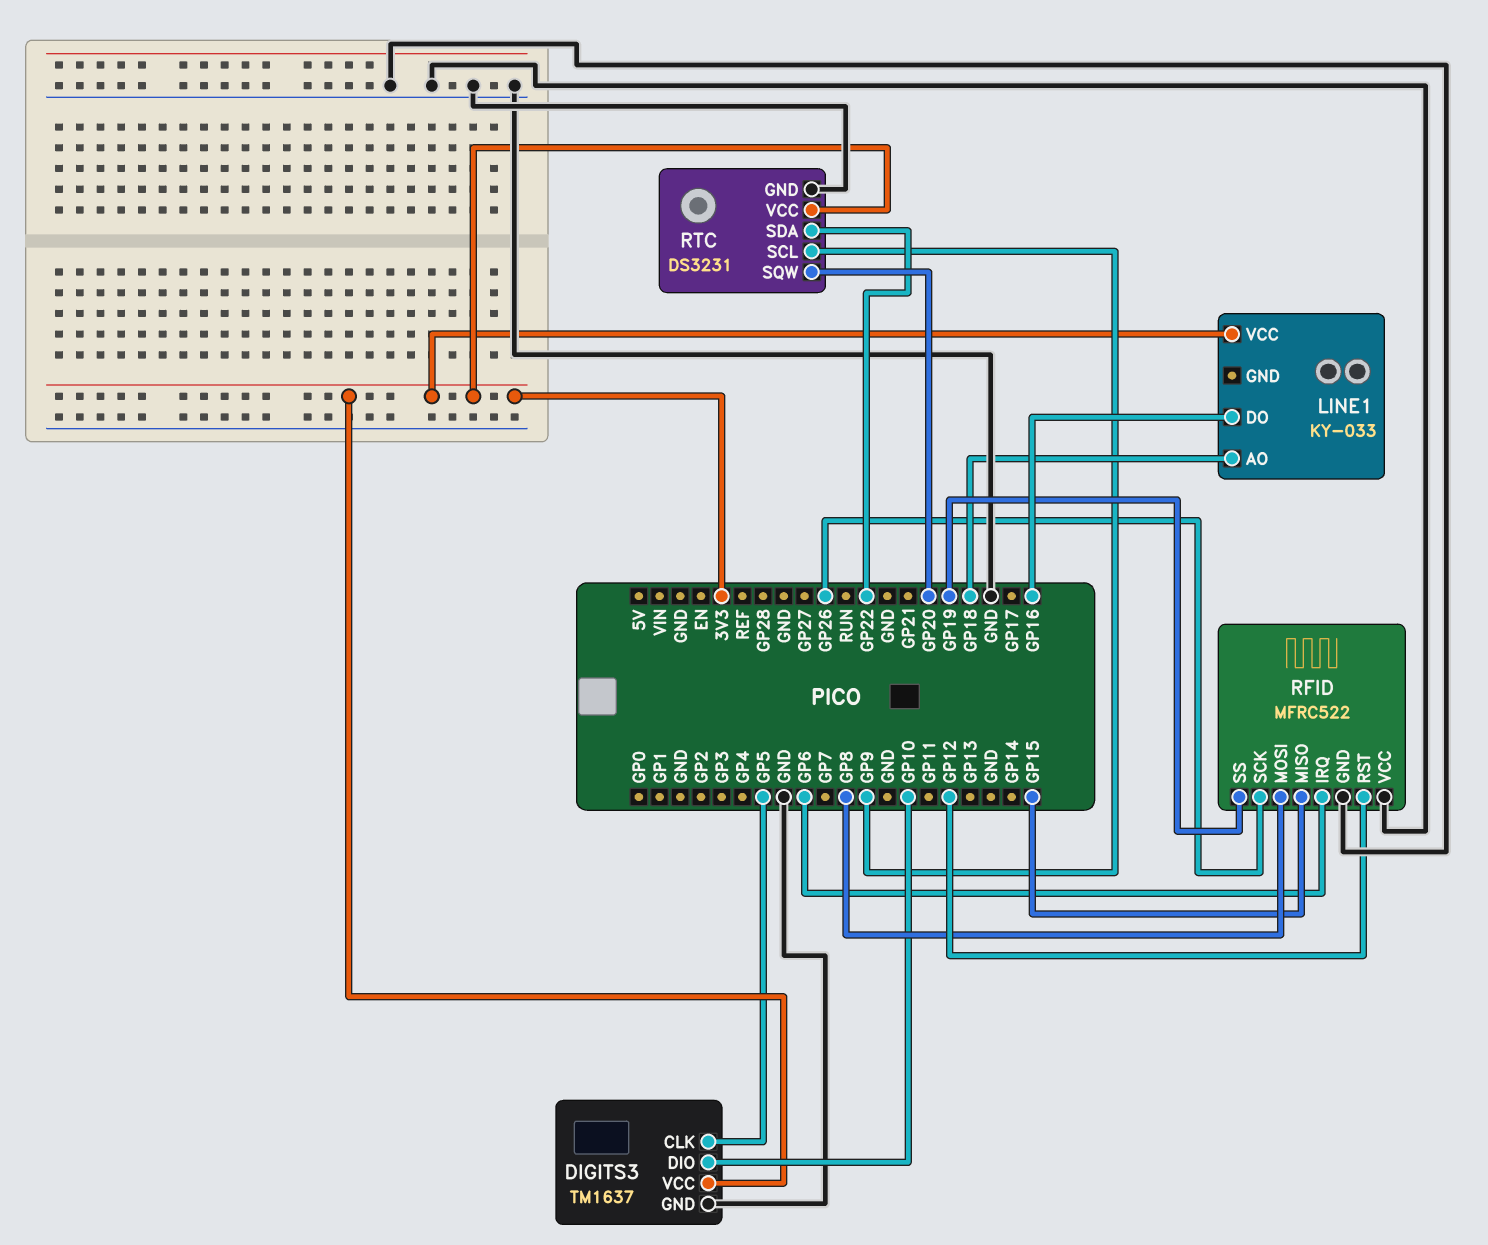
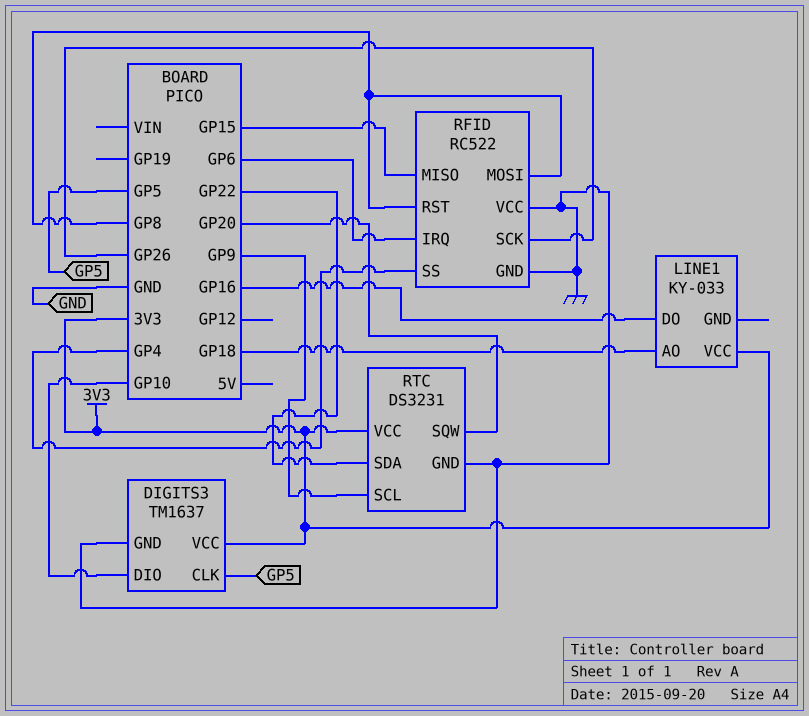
RFID: MFRC522 -> RC522
RFID pin RST: GP12 -> GP8
RFID pin SS: GP19 -> GP4

